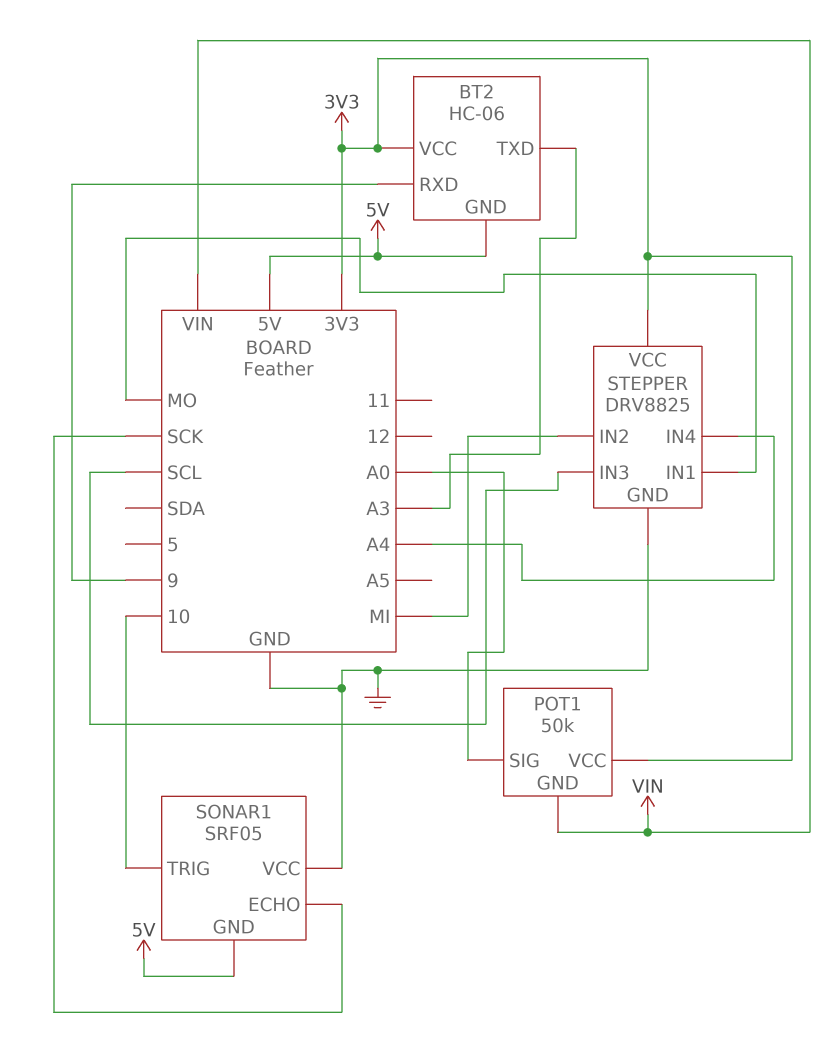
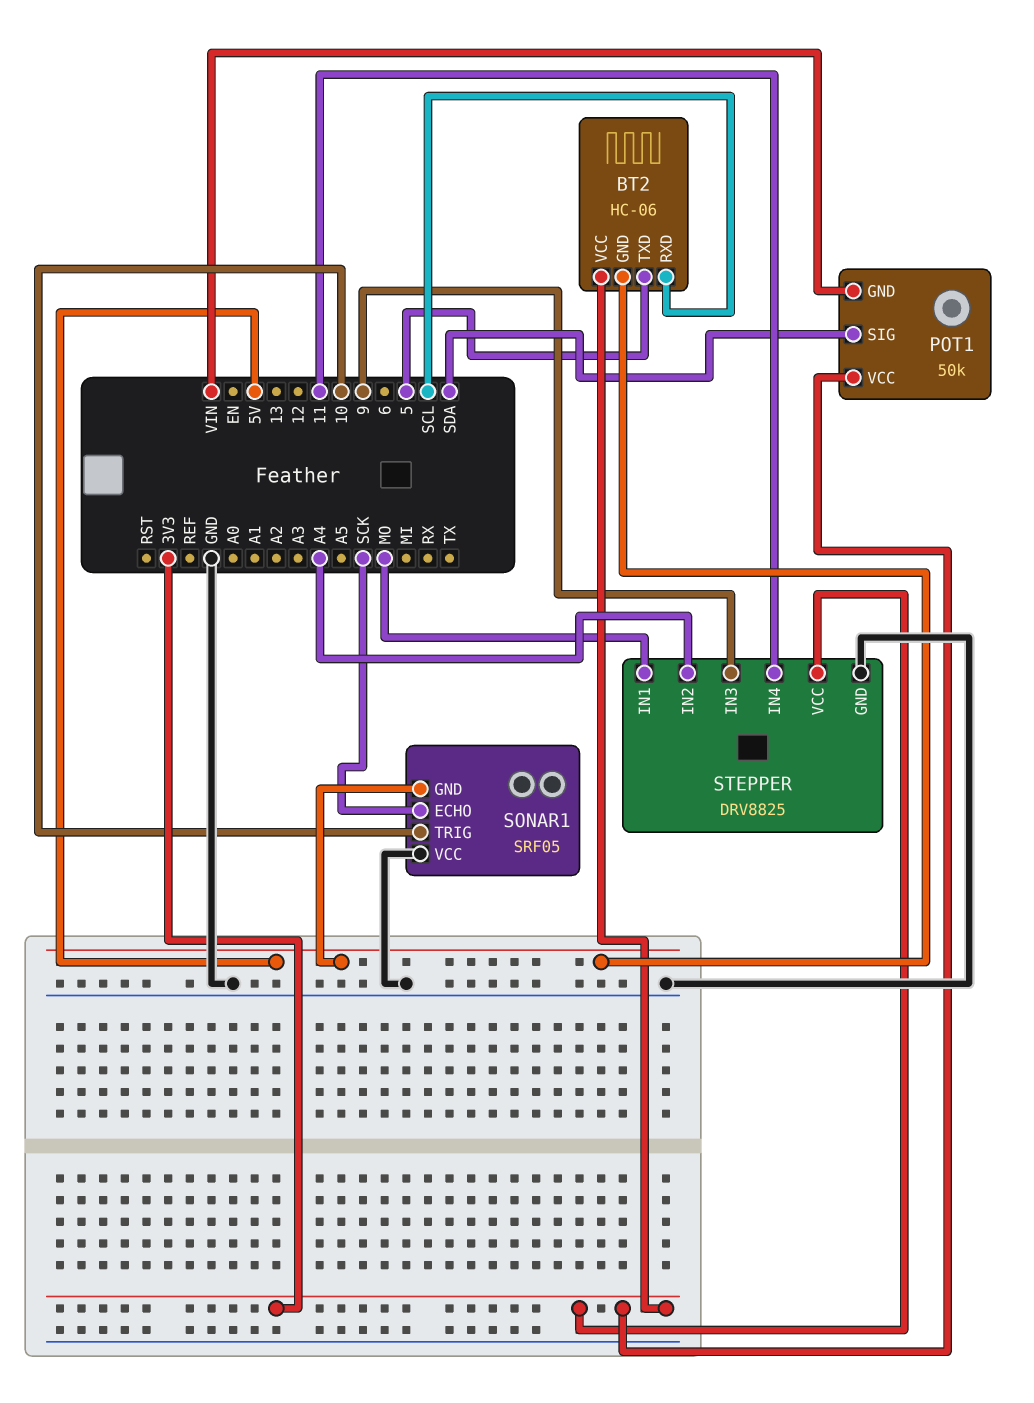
BT2 pin RXD: 9 -> SCL
BT2 pin TXD: A3 -> 5
POT1 pin SIG: A0 -> SDA
STEPPER pin IN2: MI -> A4
STEPPER pin IN3: SCL -> 9
STEPPER pin IN4: A4 -> 11

